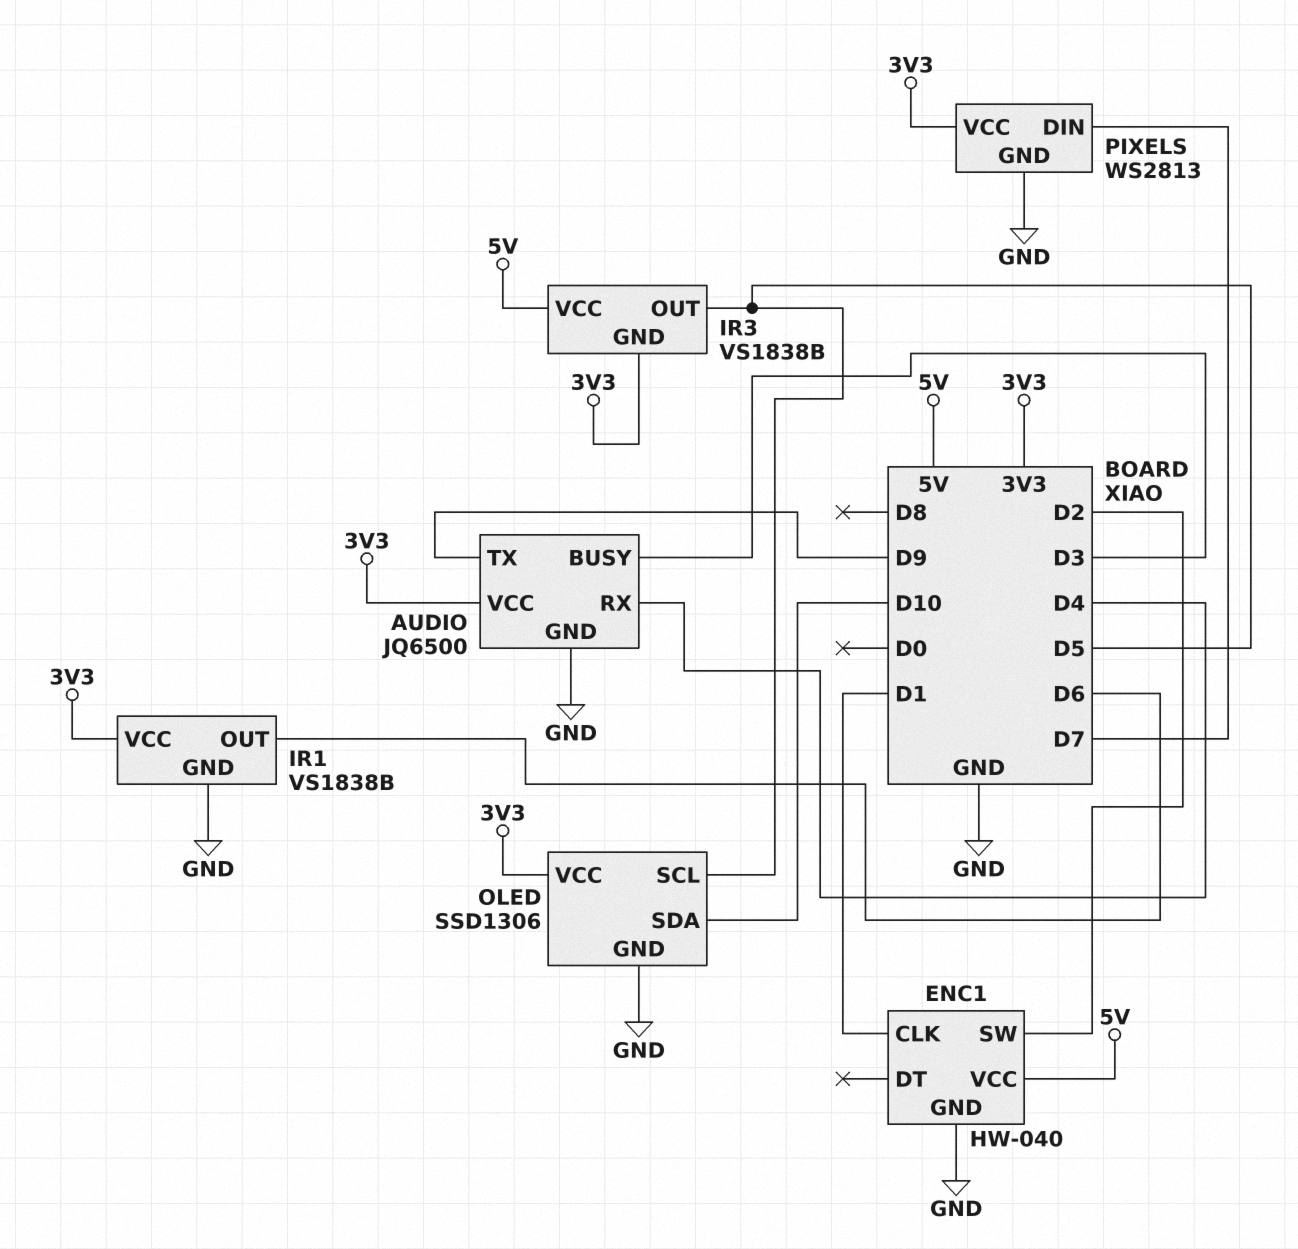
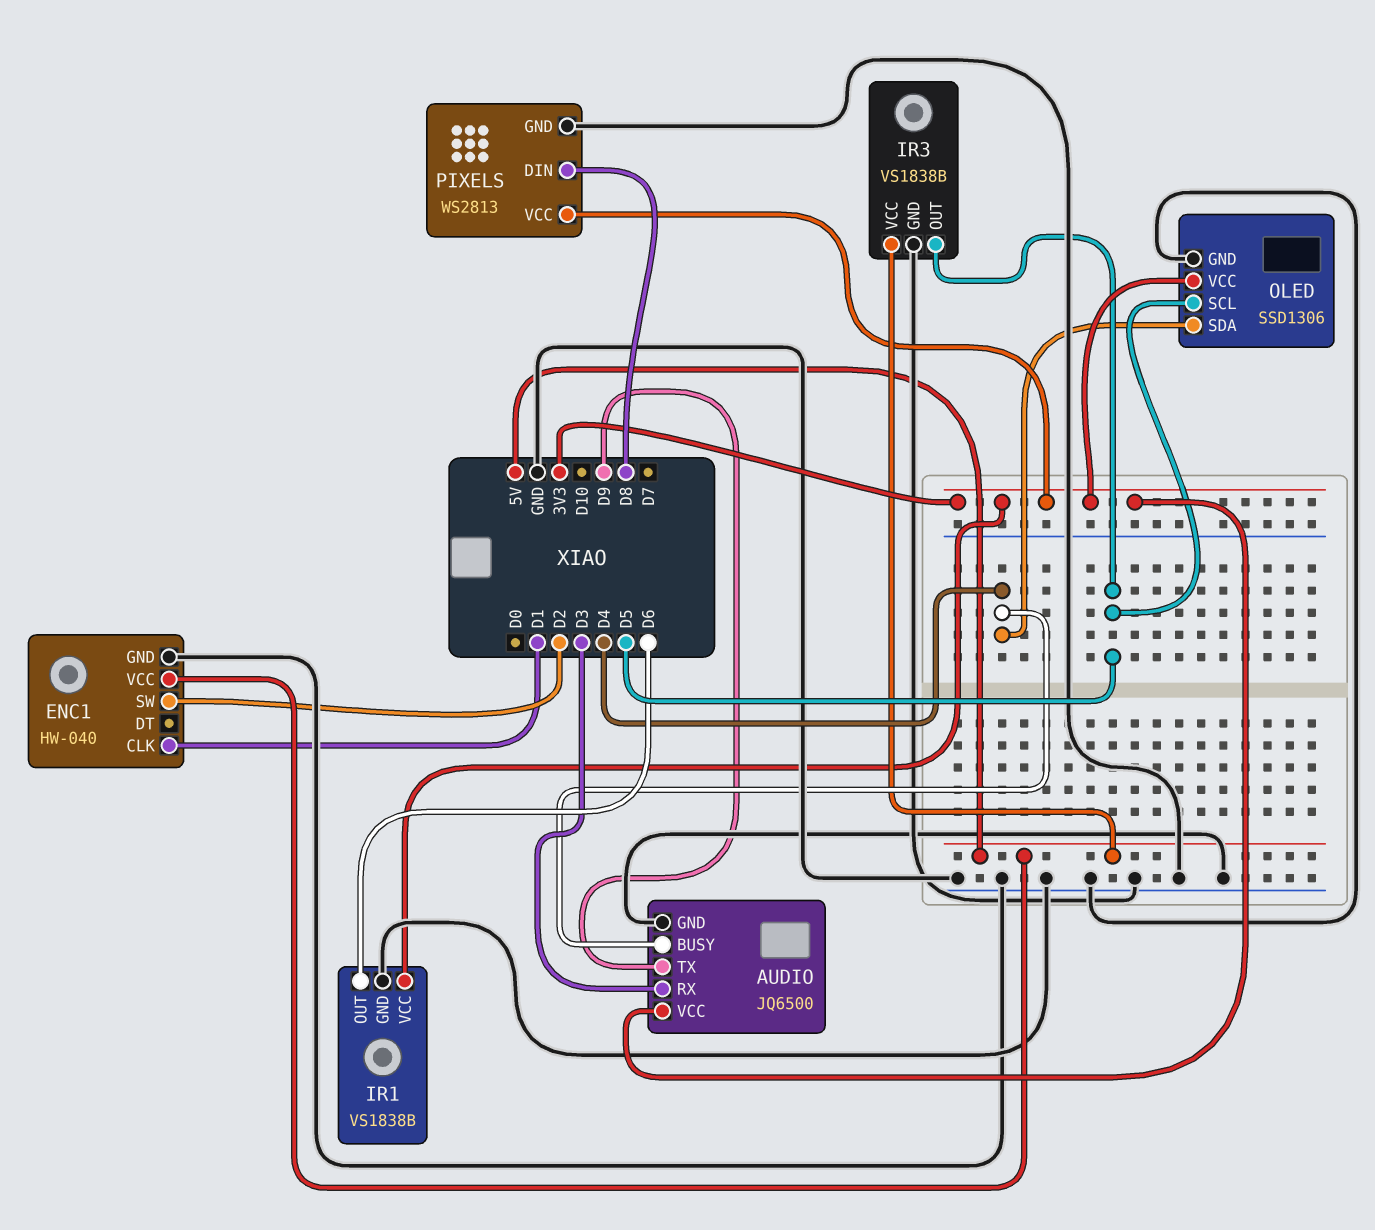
AUDIO pin BUSY: D3 -> D4
AUDIO pin RX: D4 -> D3
IR3 pin GND: 3V3 -> GND
OLED pin SDA: D10 -> D4
PIXELS pin DIN: D7 -> D8

